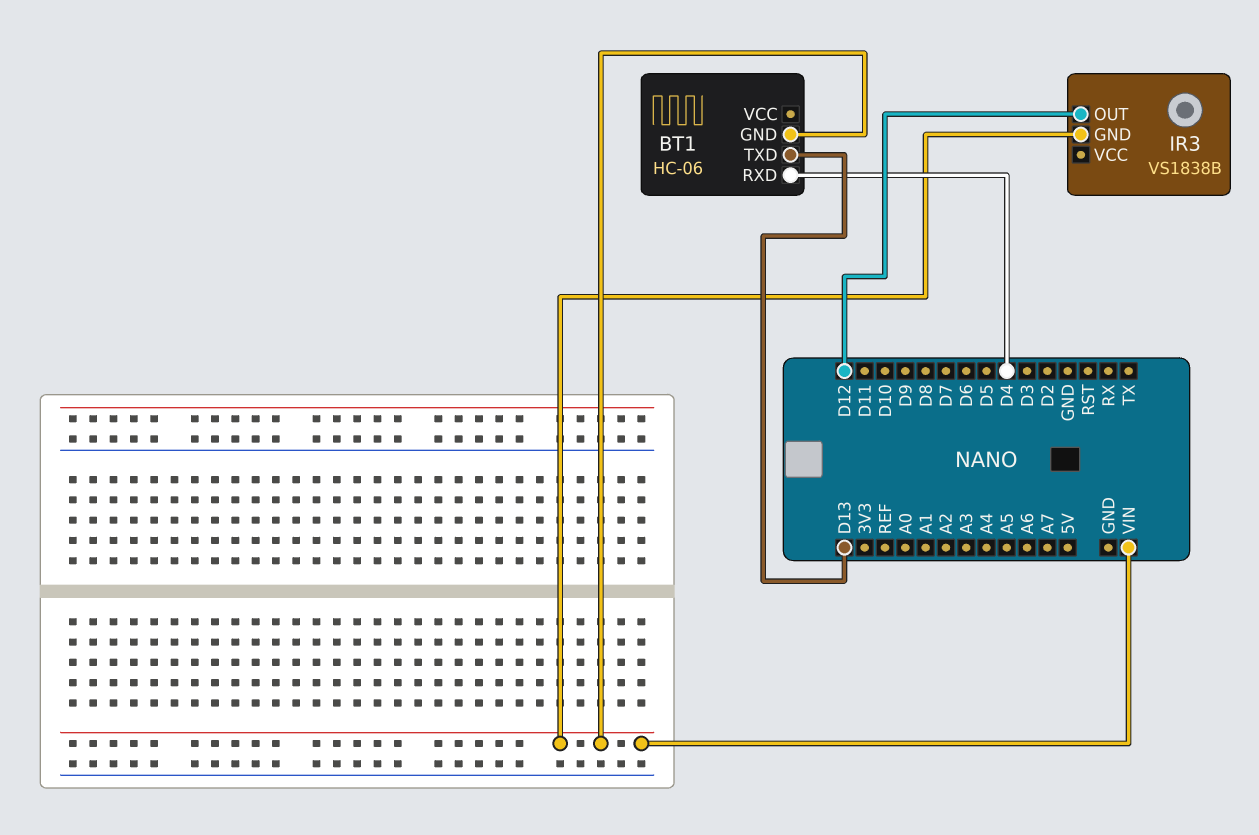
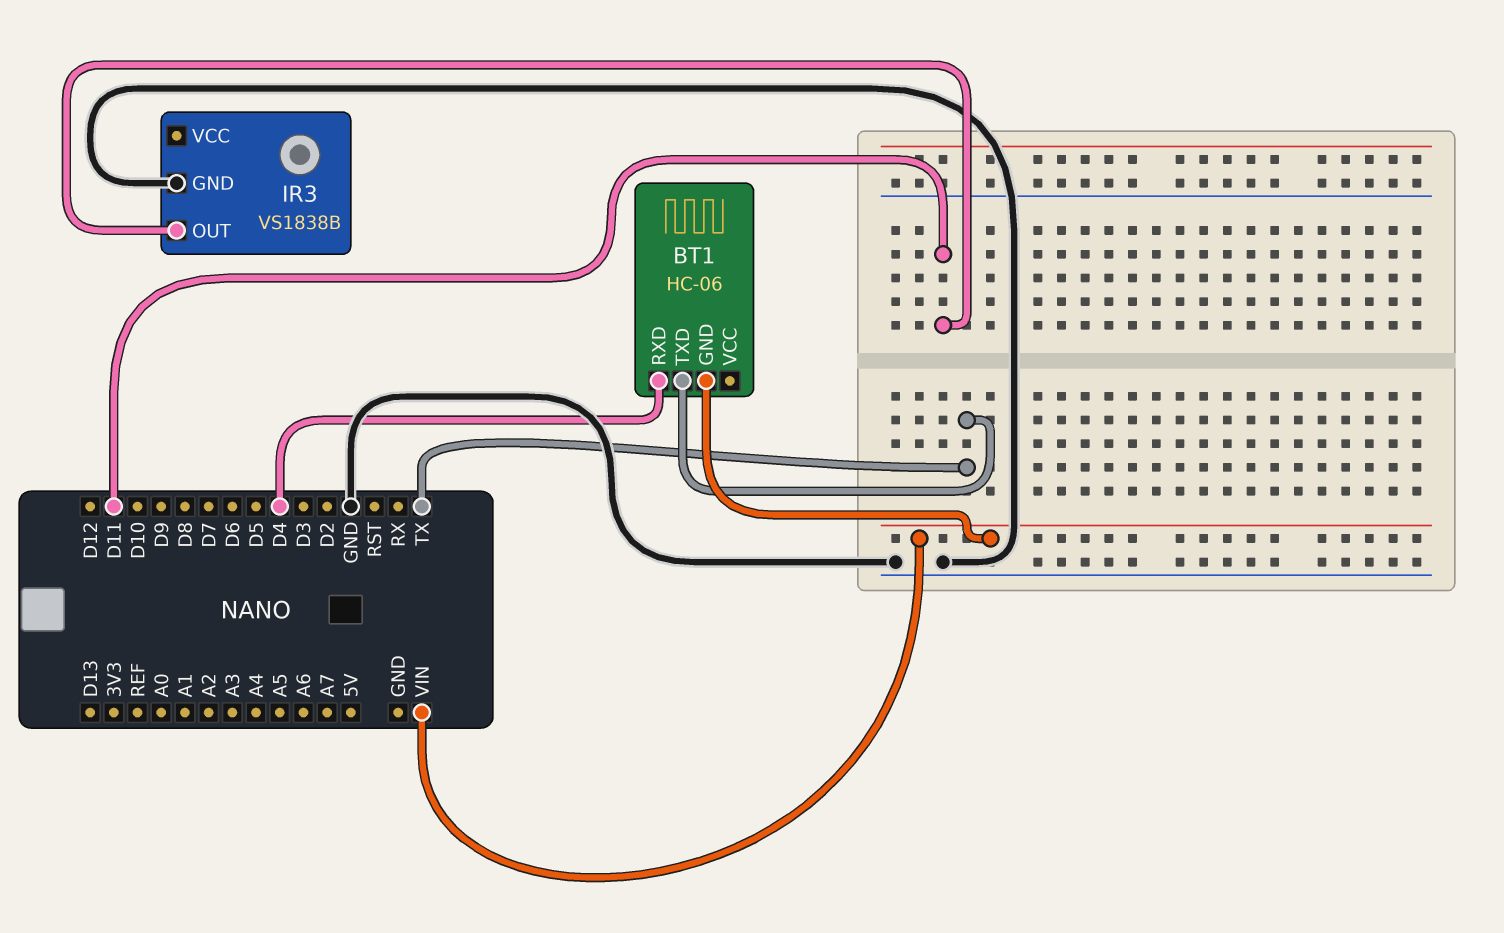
BT1 pin TXD: D13 -> TX
IR3 pin GND: VIN -> GND
IR3 pin OUT: D12 -> D11

